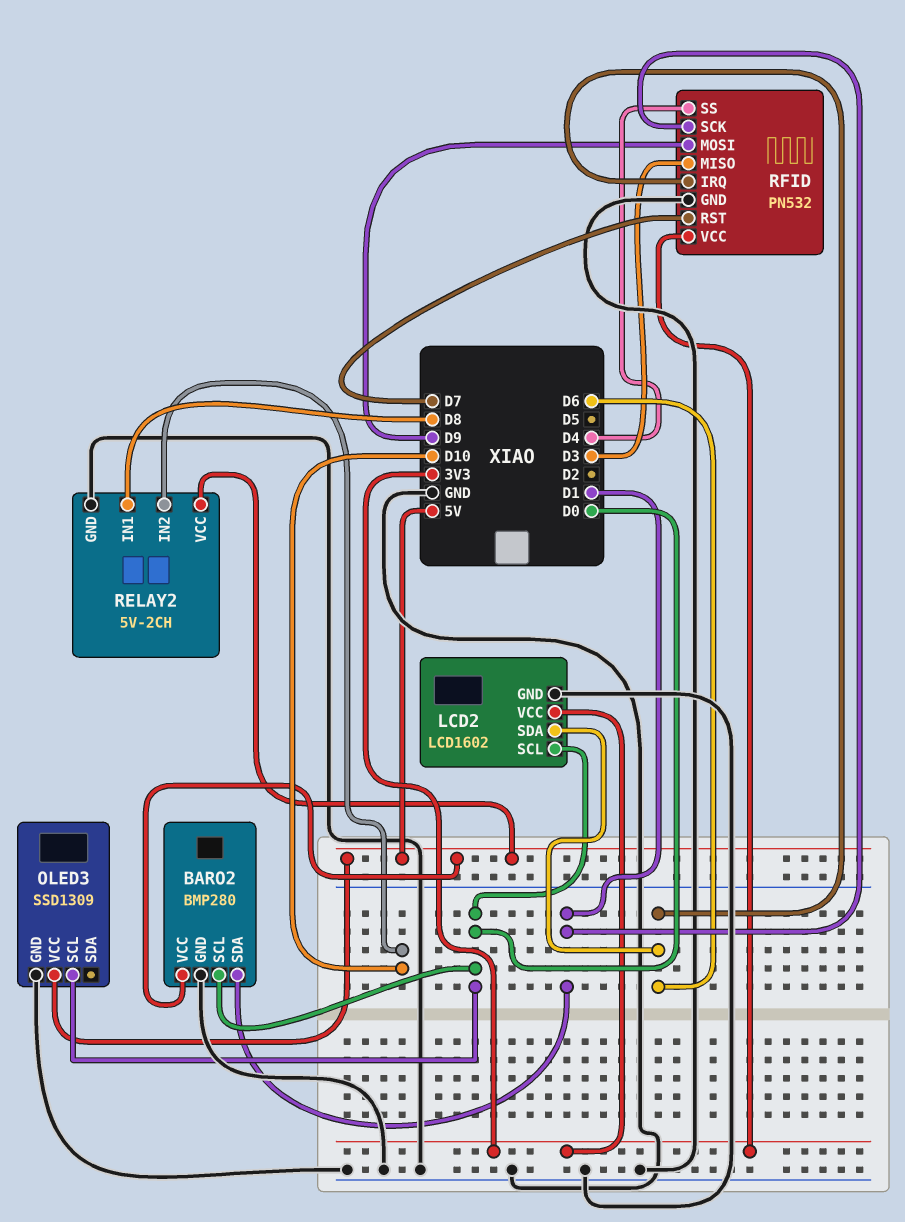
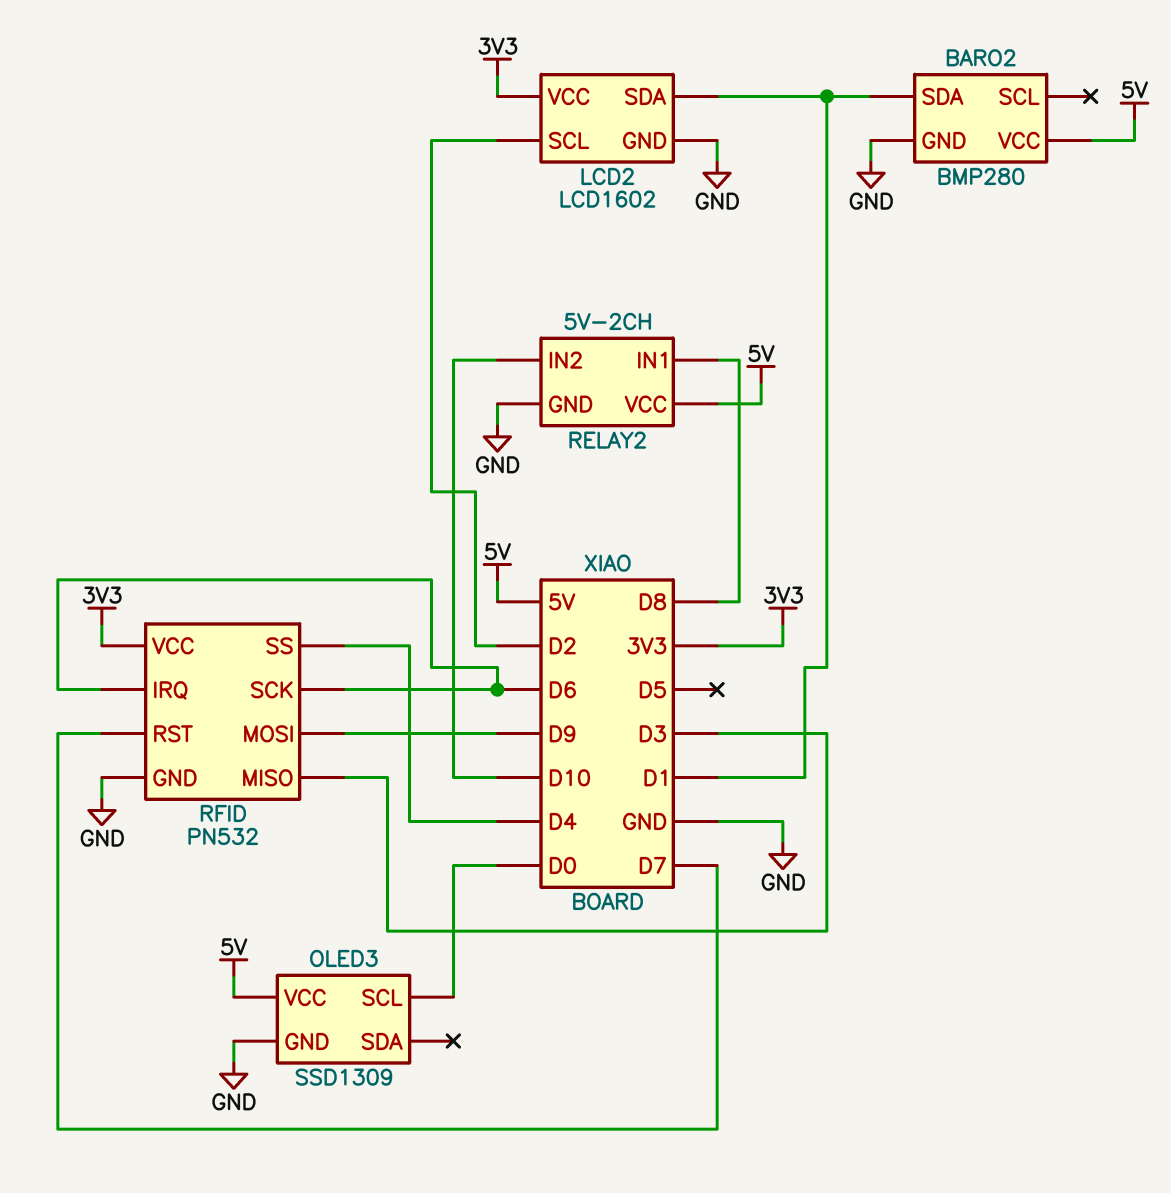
BARO2 pin SCL: D0 -> none
LCD2 pin SCL: D0 -> D2
LCD2 pin SDA: D6 -> D1
RFID pin SCK: D1 -> D6

